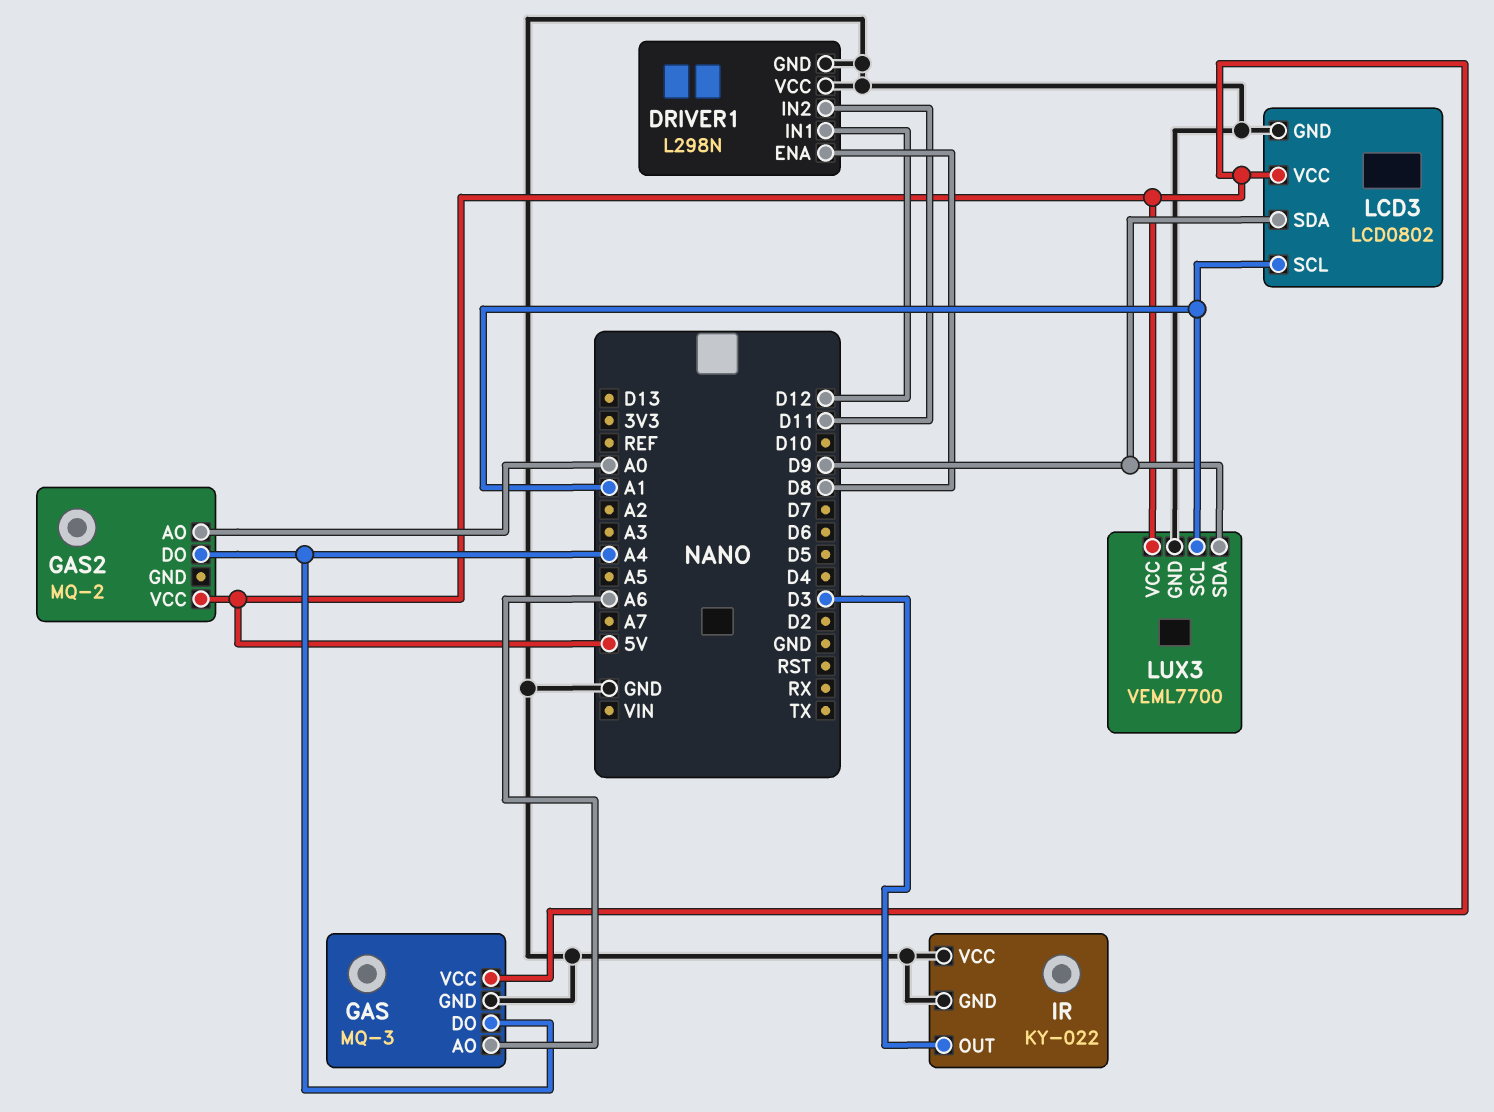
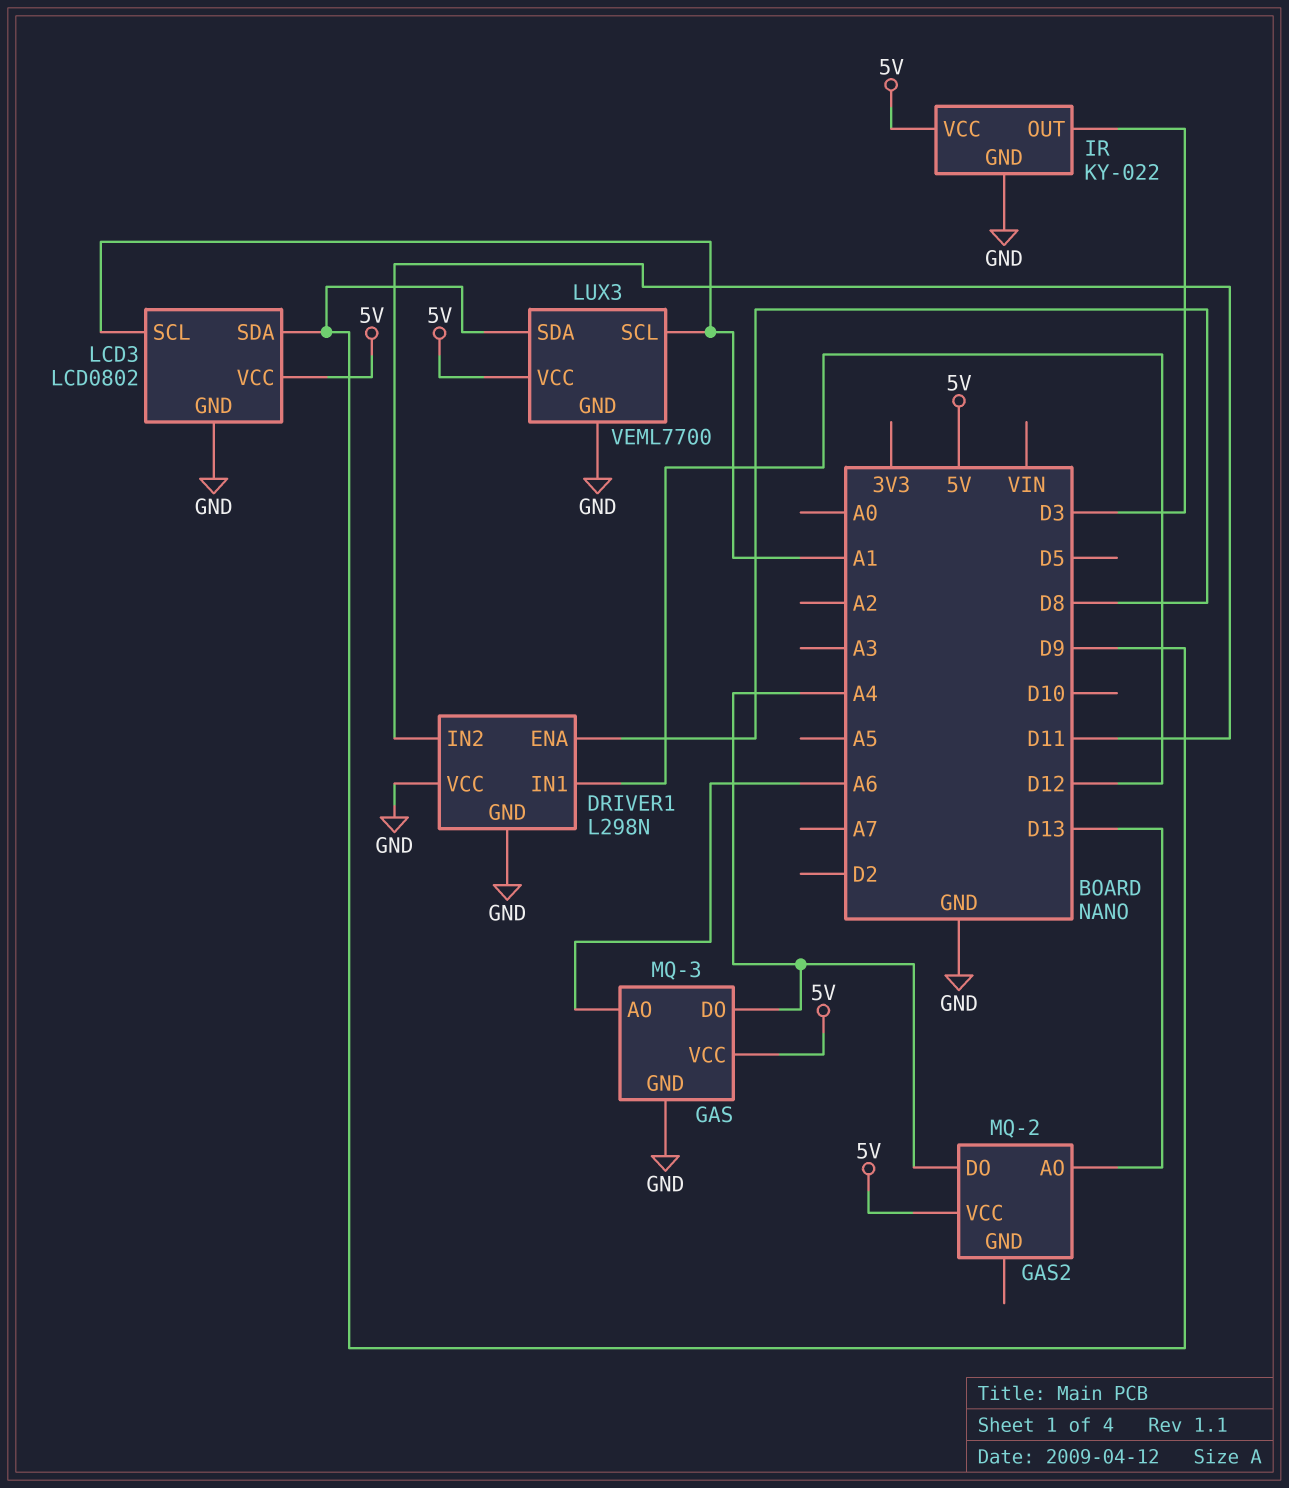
GAS2 pin AO: A0 -> D13
IR pin VCC: GND -> 5V

